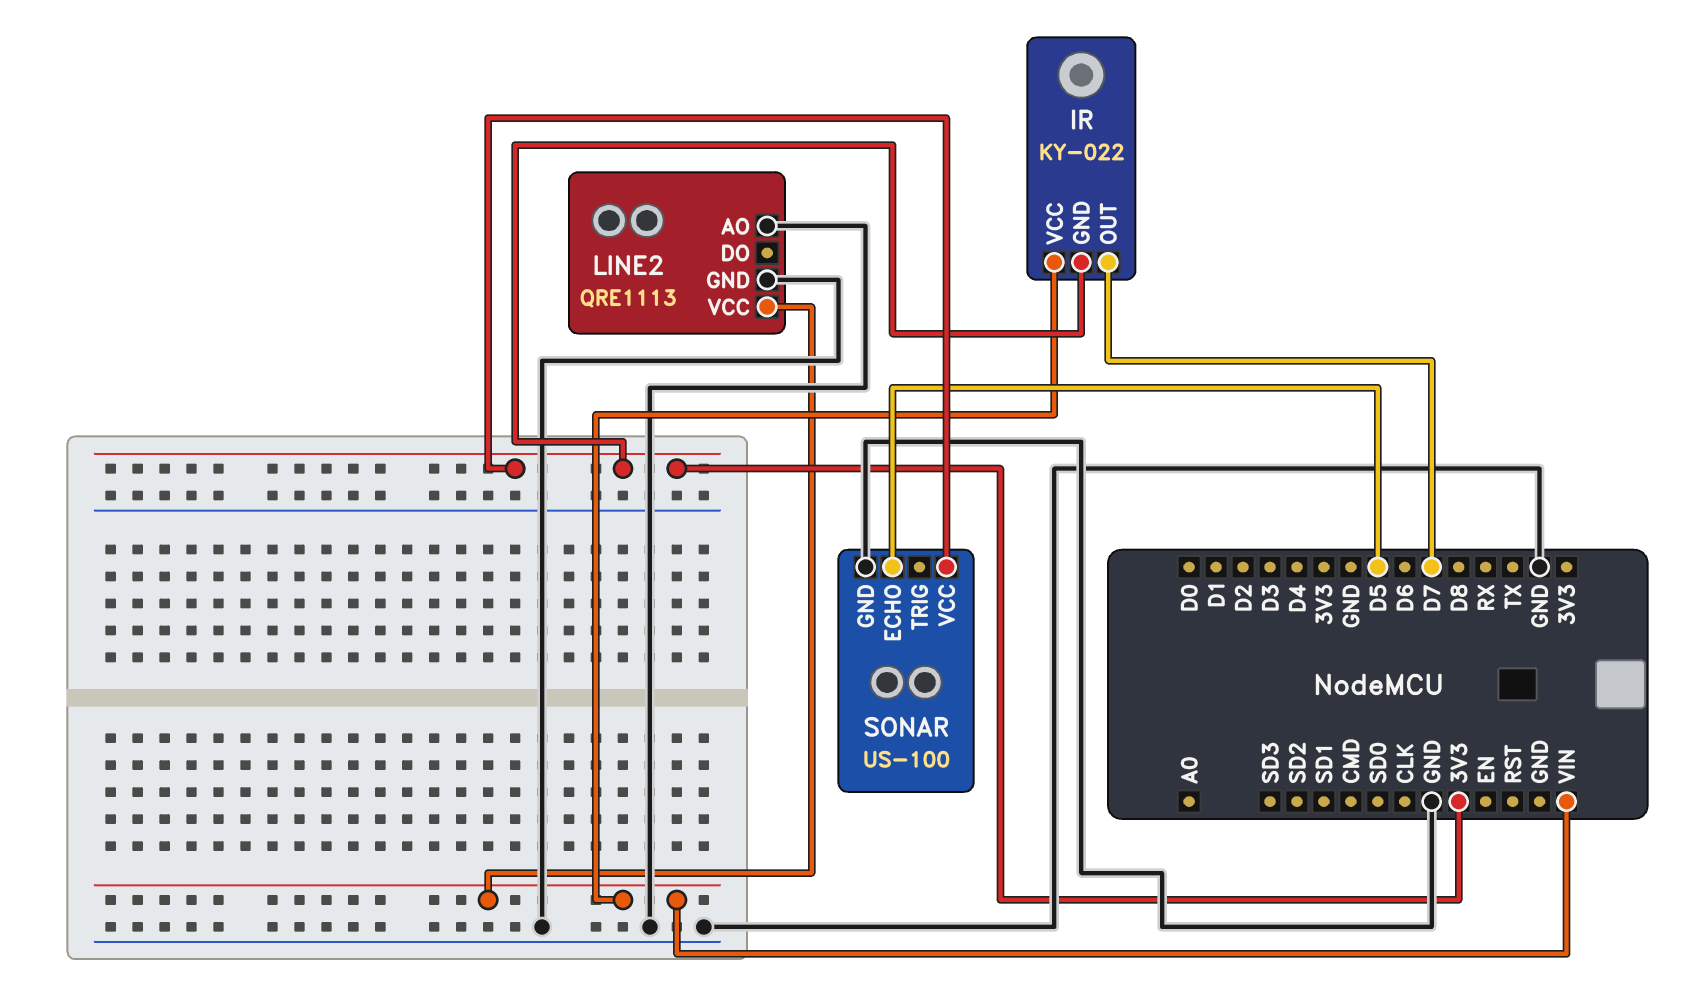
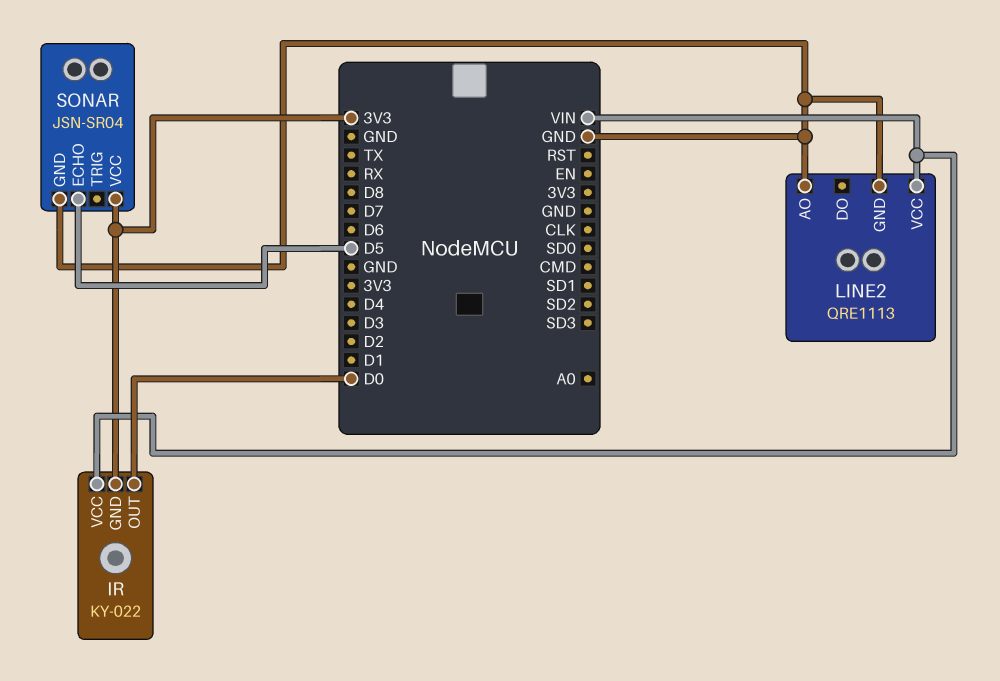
IR pin OUT: D7 -> D0
SONAR: US-100 -> JSN-SR04

